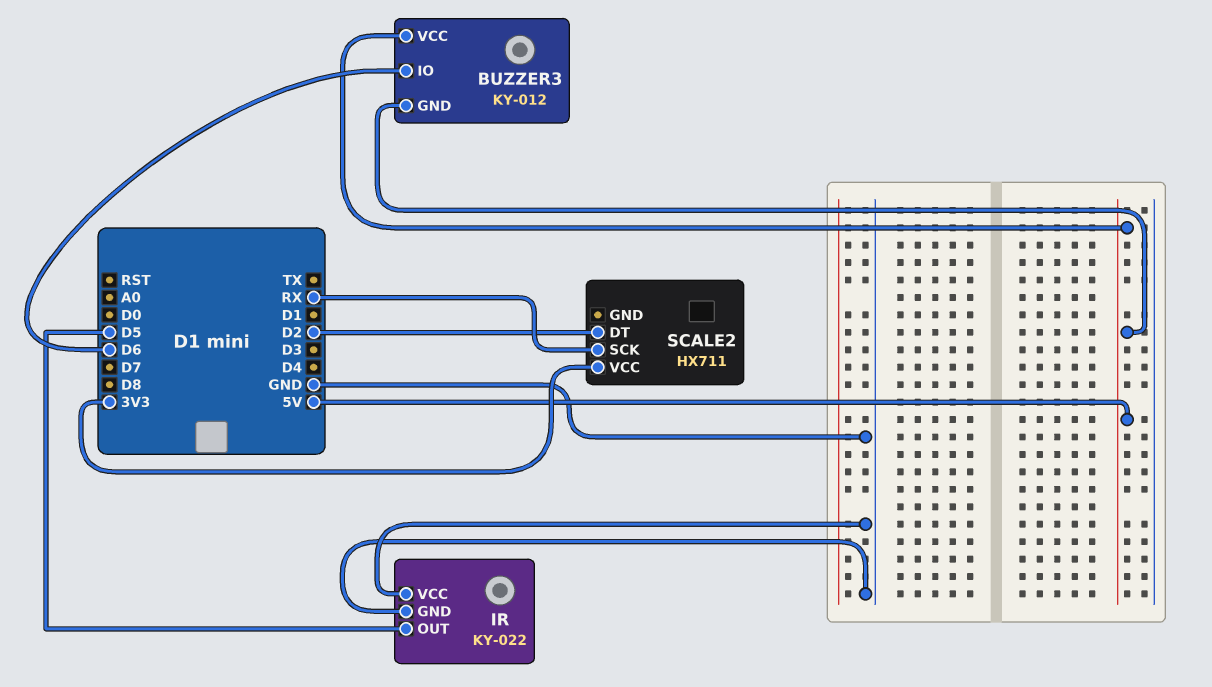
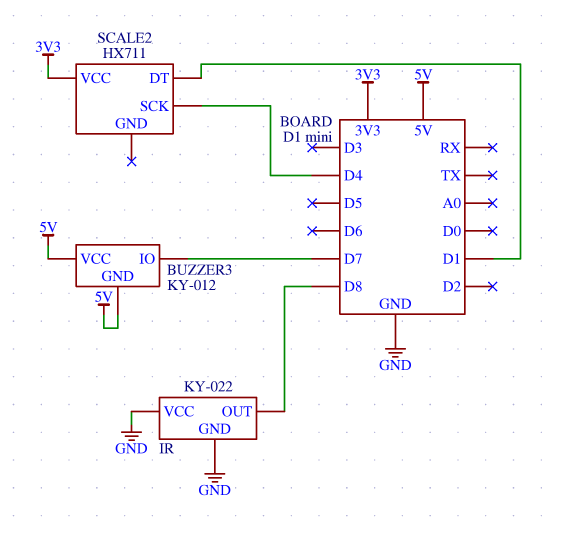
BUZZER3 pin IO: D6 -> D7
IR pin OUT: D5 -> D8
SCALE2 pin DT: D2 -> D1
SCALE2 pin SCK: RX -> D4

